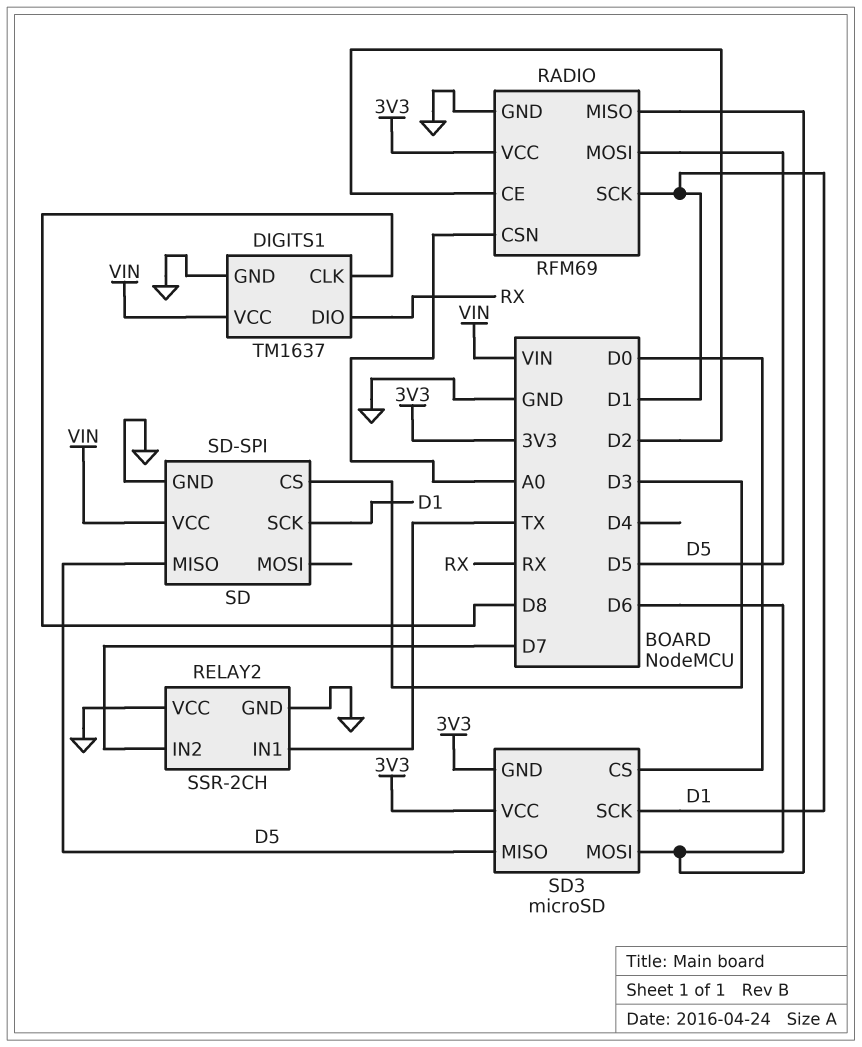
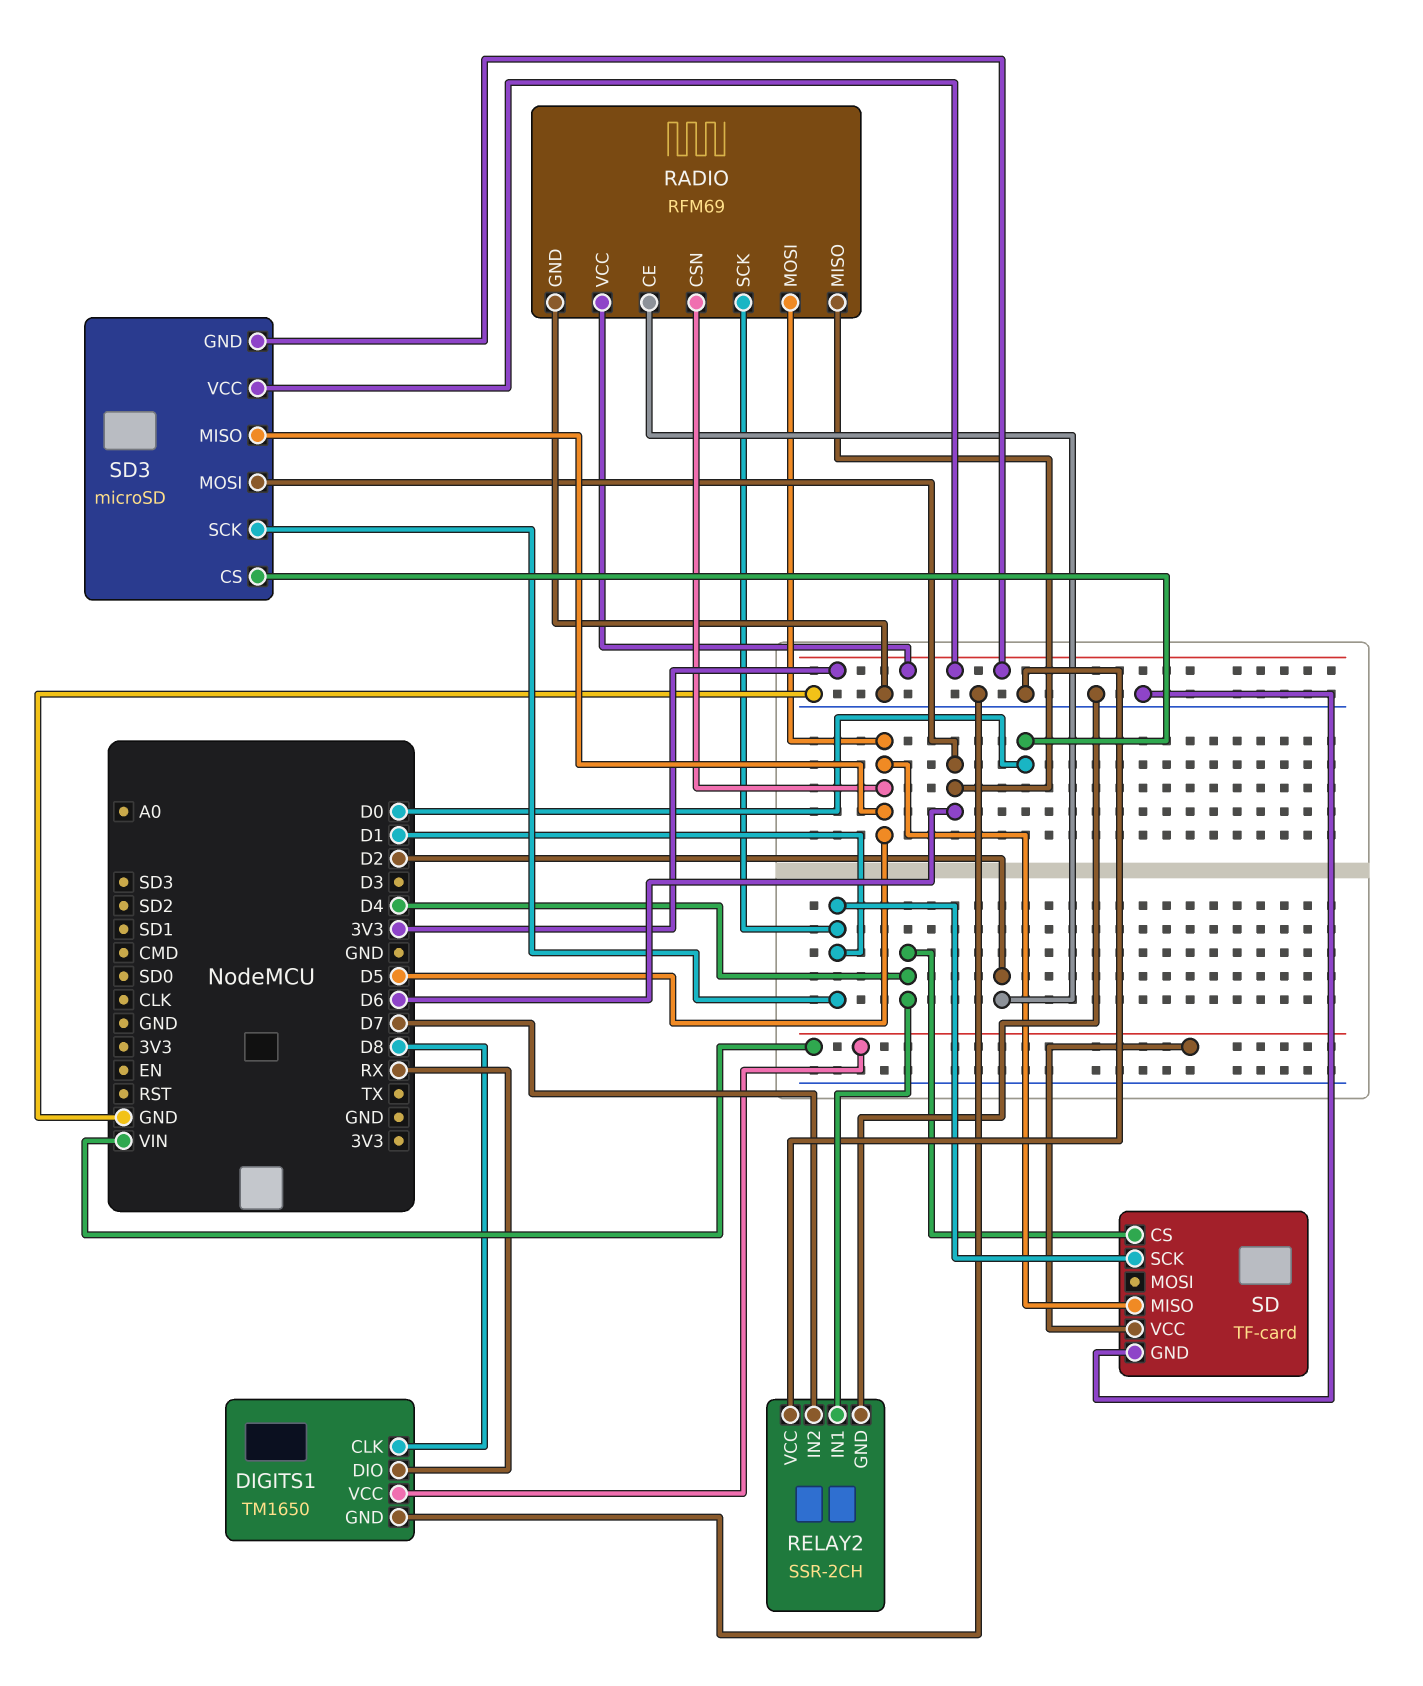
DIGITS1: TM1637 -> TM1650
RADIO pin CSN: A0 -> D5
RELAY2 pin IN1: TX -> D4
SD: SD-SPI -> TF-card
SD pin CS: D3 -> D4

